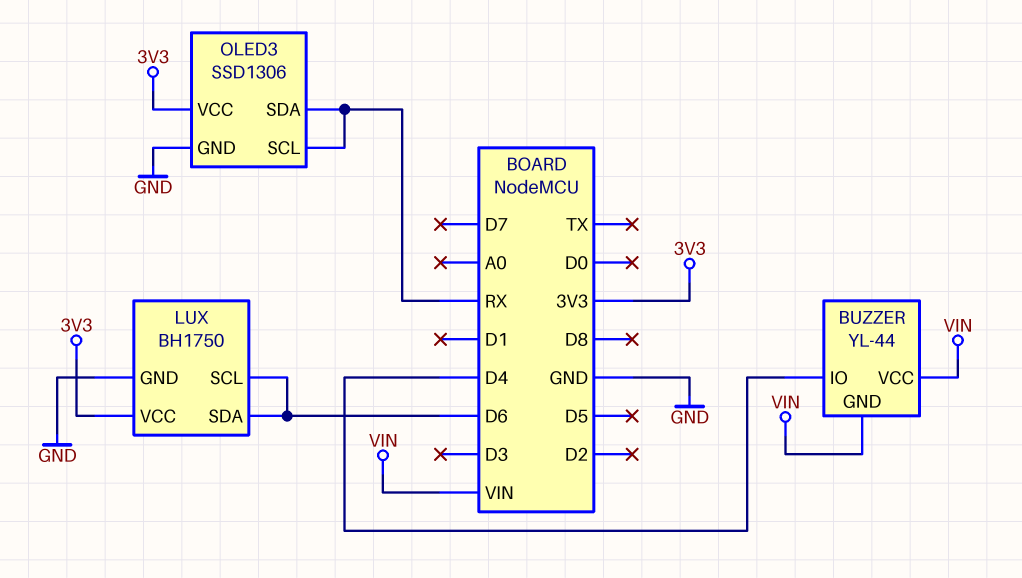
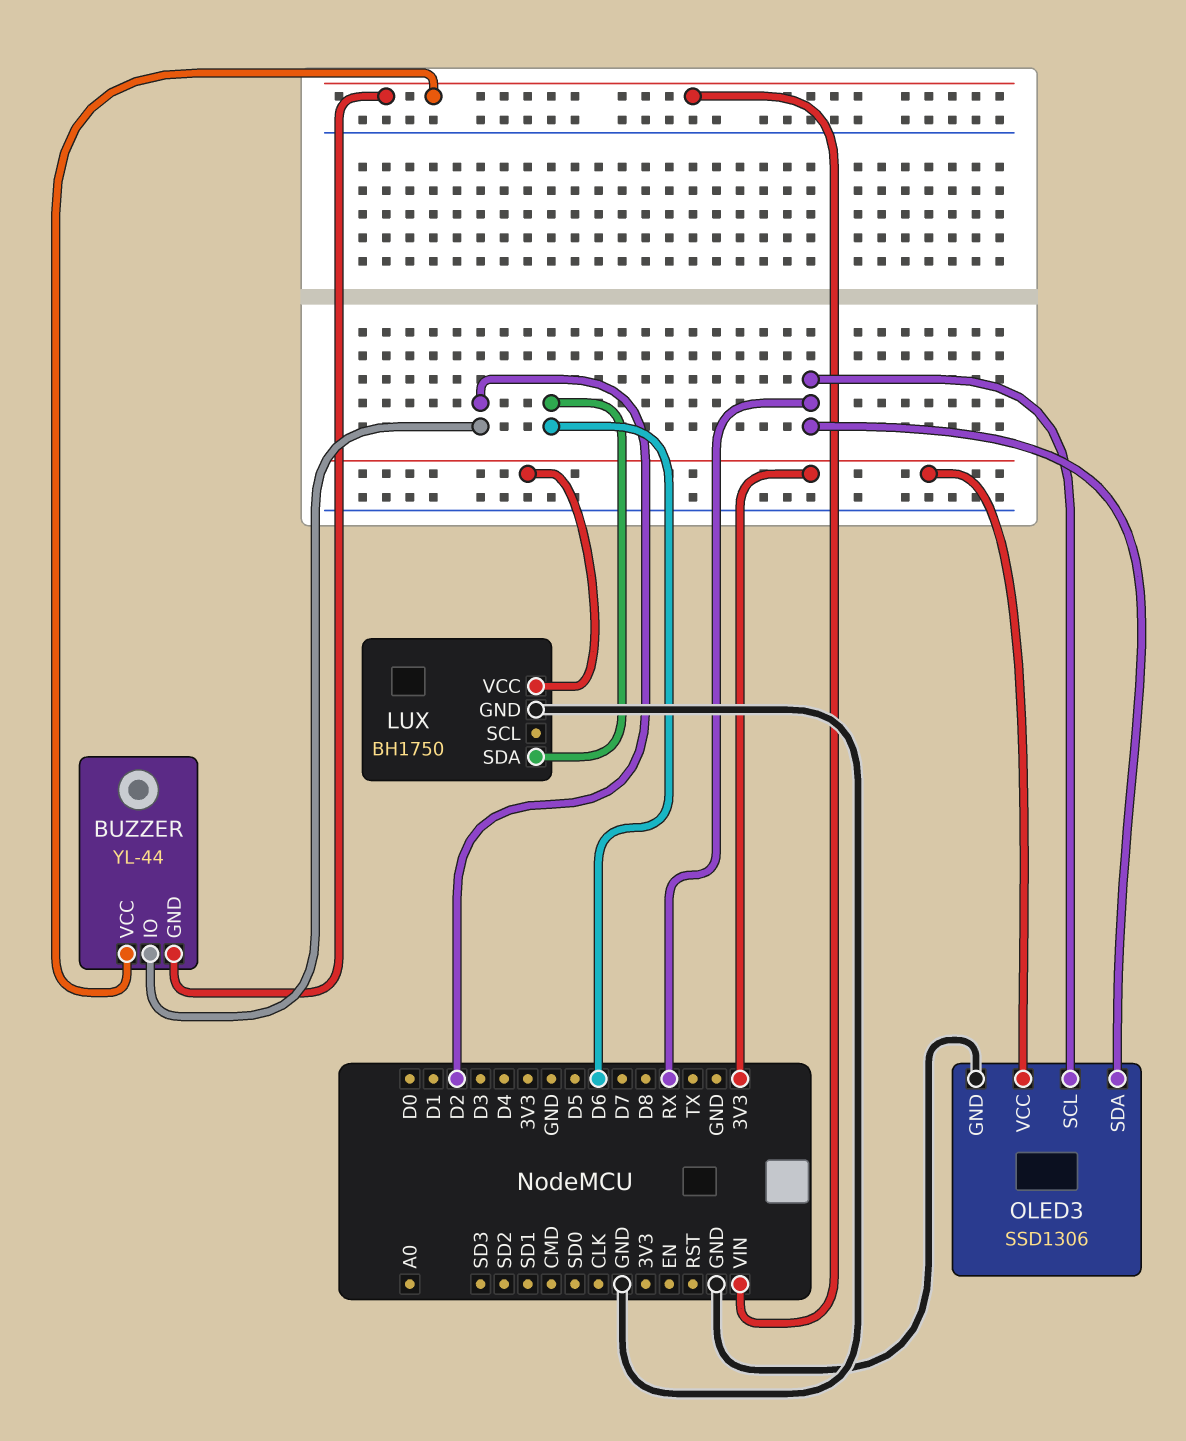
BUZZER pin IO: D4 -> D2
LUX pin SCL: D6 -> none

